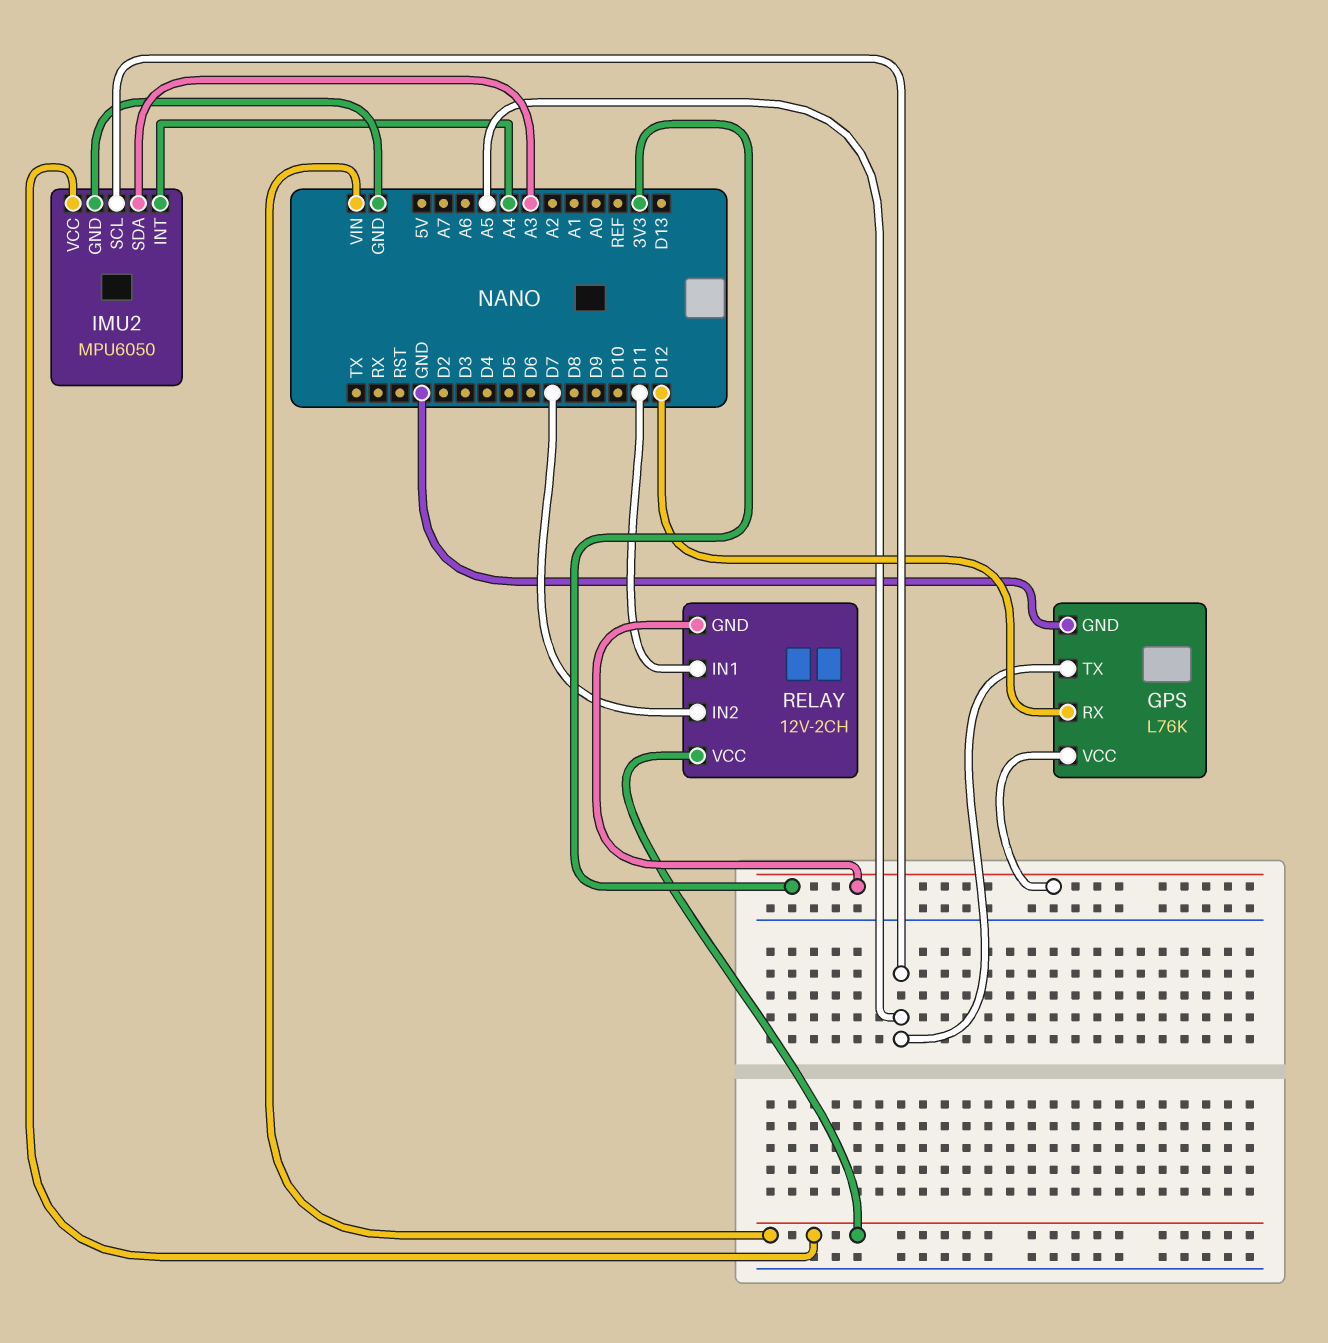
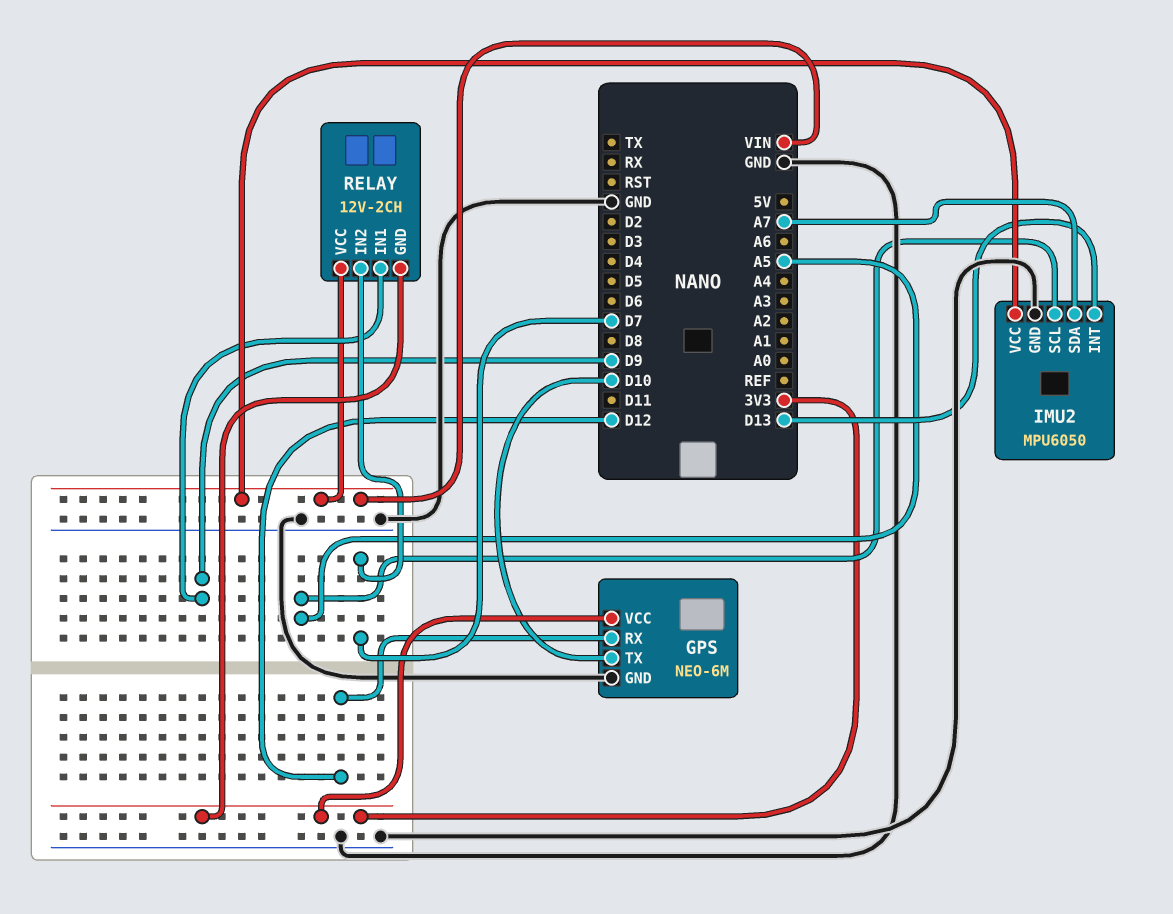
GPS: L76K -> NEO-6M
GPS pin TX: A5 -> D10
IMU2 pin INT: A4 -> D13
IMU2 pin SDA: A3 -> A7
RELAY pin IN1: D11 -> D9

